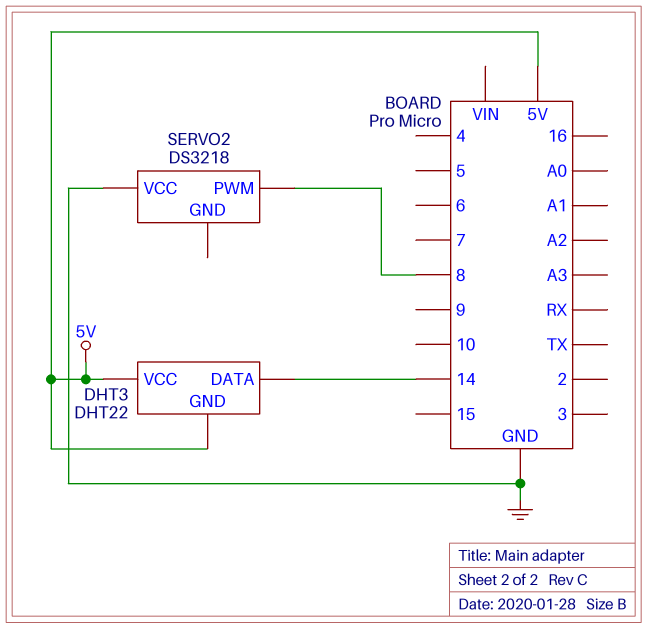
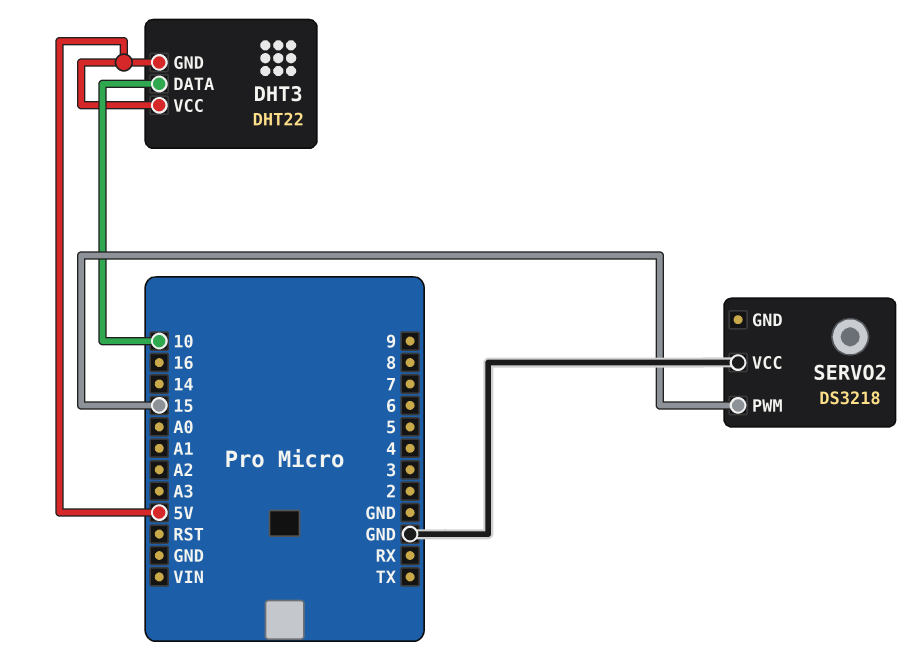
DHT3 pin DATA: 14 -> 10
SERVO2 pin PWM: 8 -> 15

